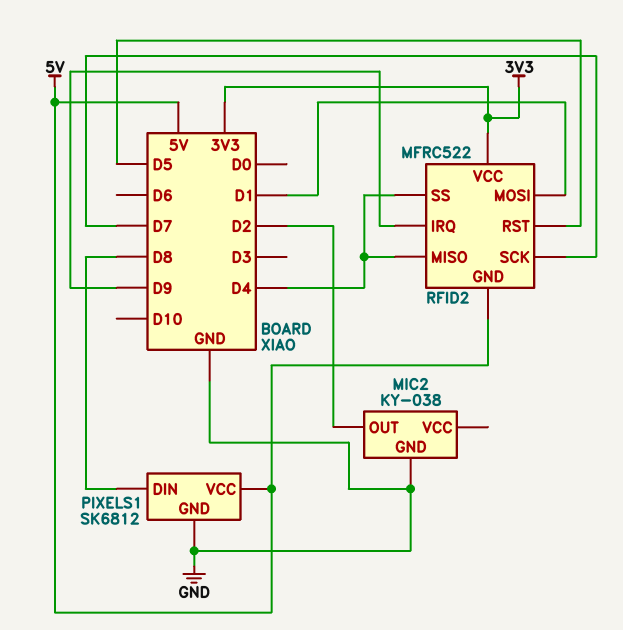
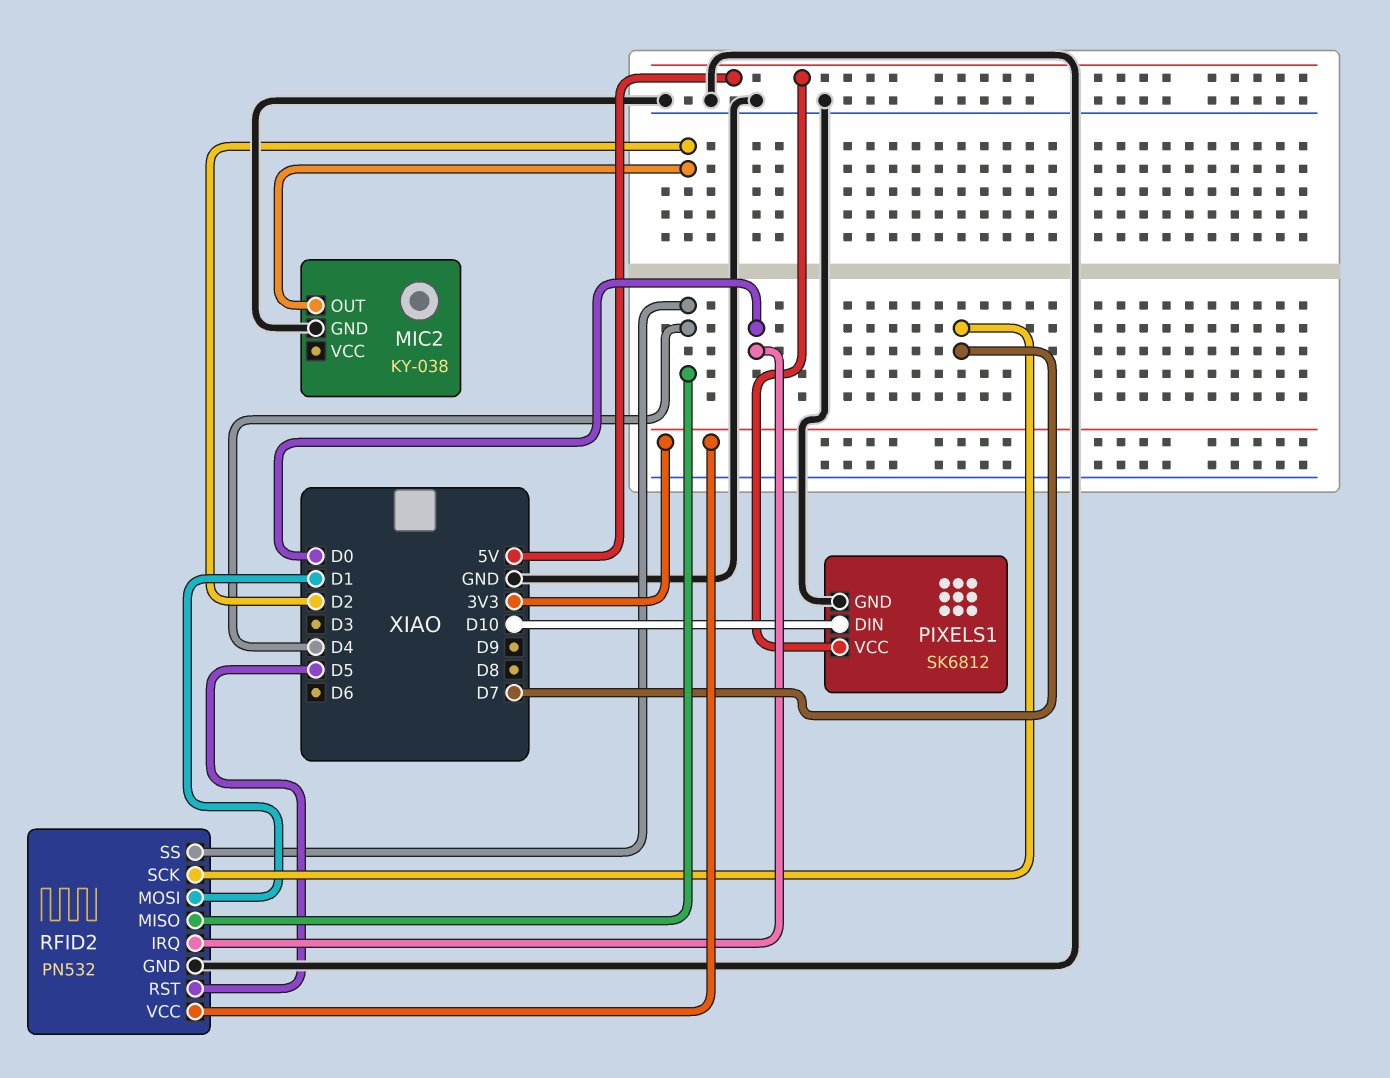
PIXELS1 pin DIN: D8 -> D10
RFID2: MFRC522 -> PN532
RFID2 pin GND: 5V -> GND
RFID2 pin IRQ: D9 -> D0

